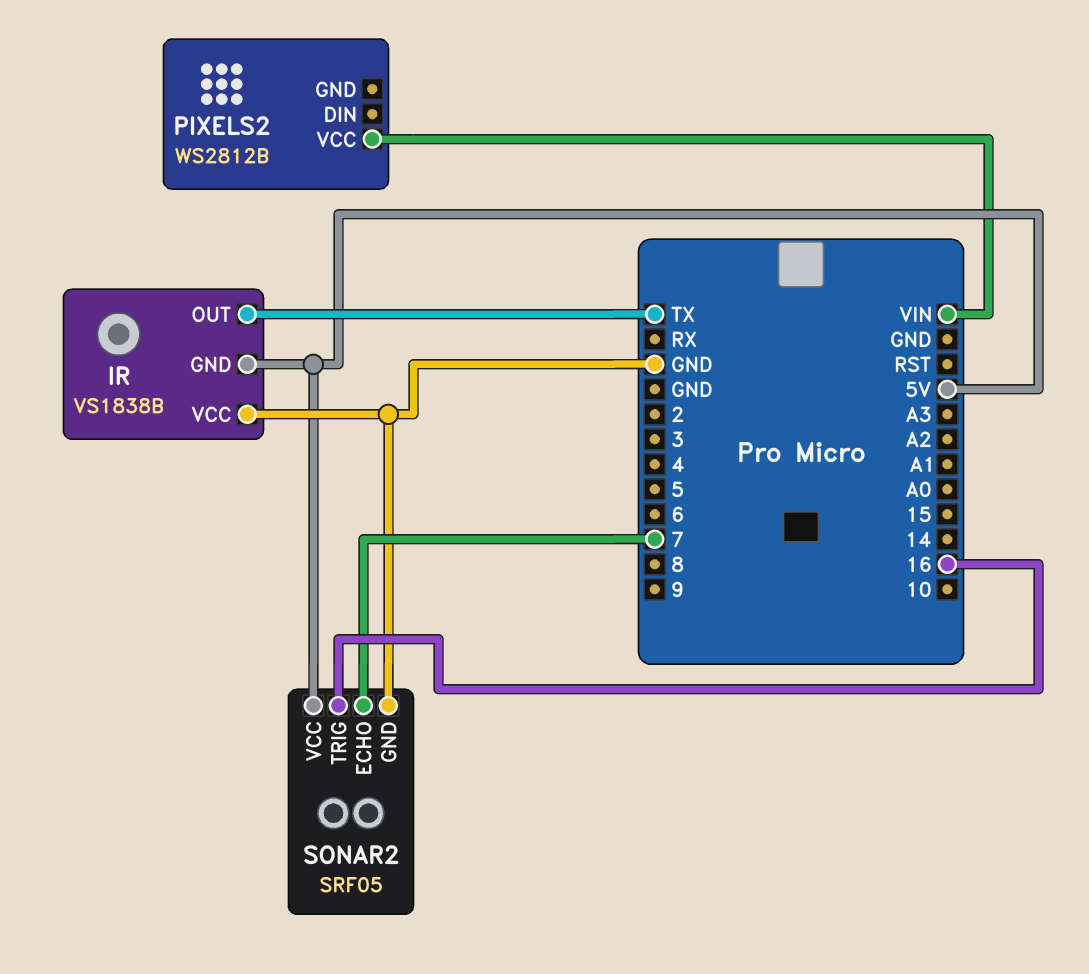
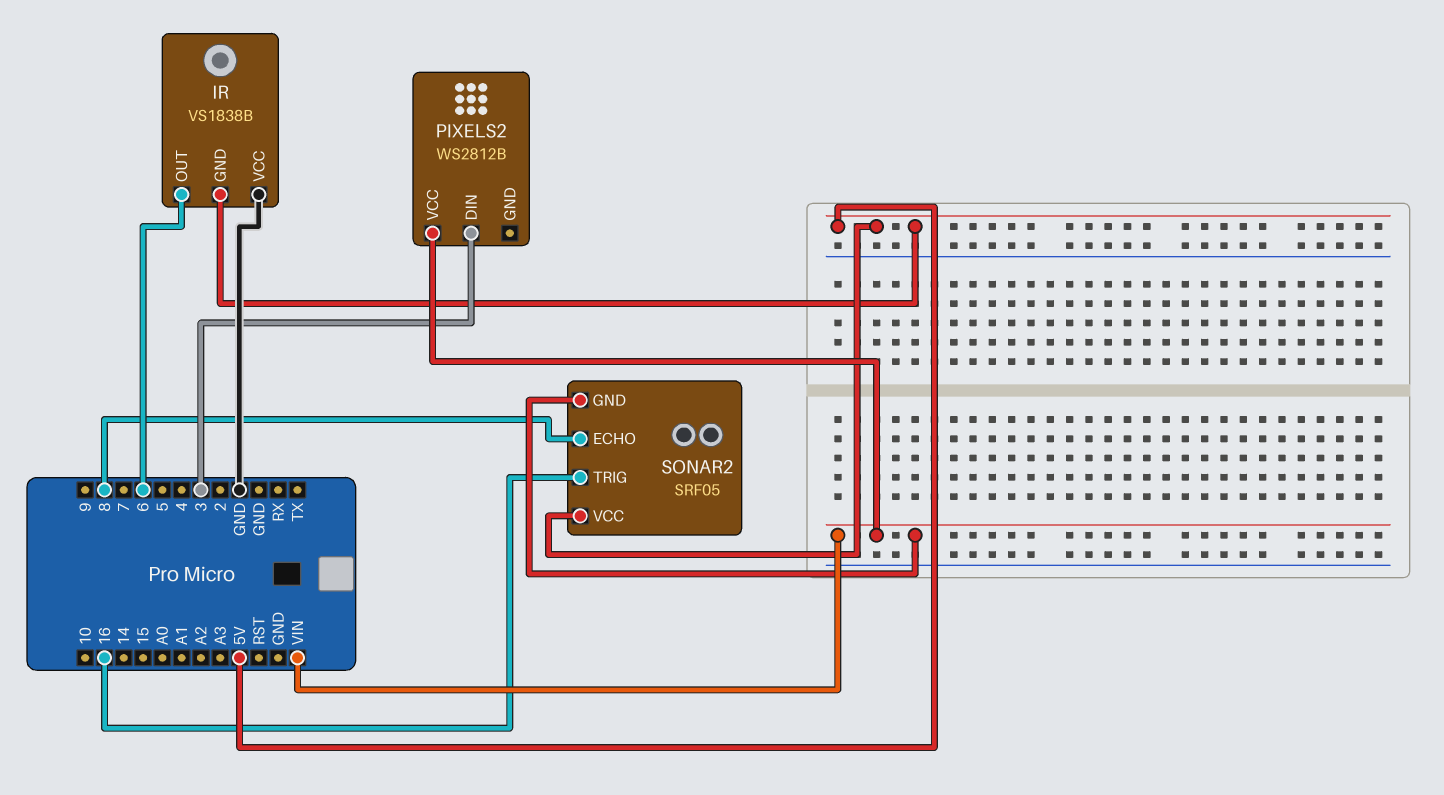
IR pin OUT: TX -> 6
PIXELS2 pin DIN: none -> 3
SONAR2 pin ECHO: 7 -> 8
SONAR2 pin GND: GND -> VIN

